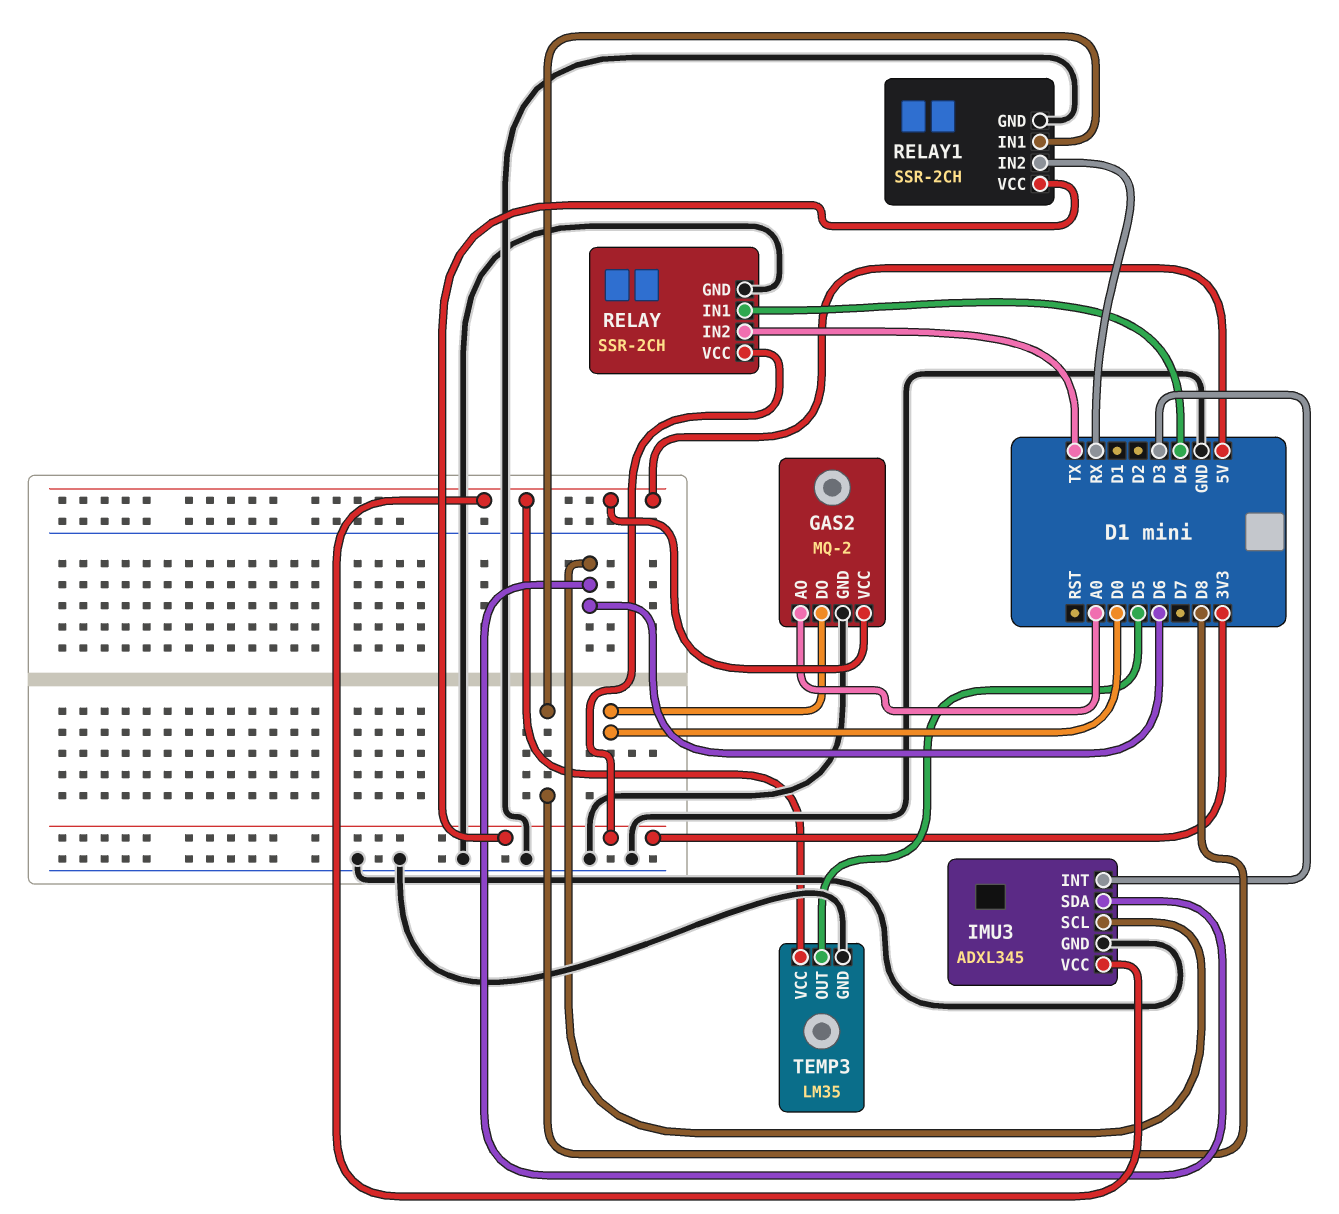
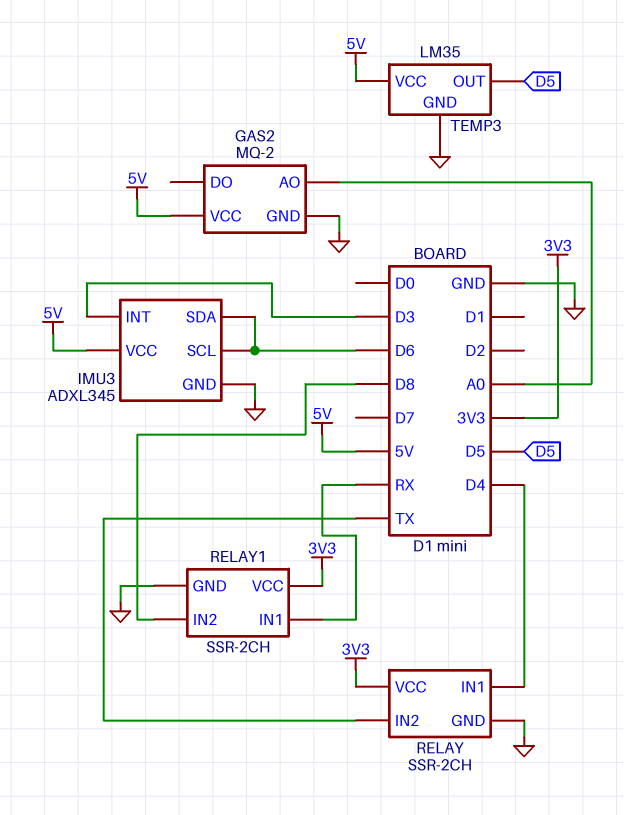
GAS2 pin DO: D0 -> none
RELAY1 pin IN1: D8 -> RX
RELAY1 pin IN2: RX -> D8

